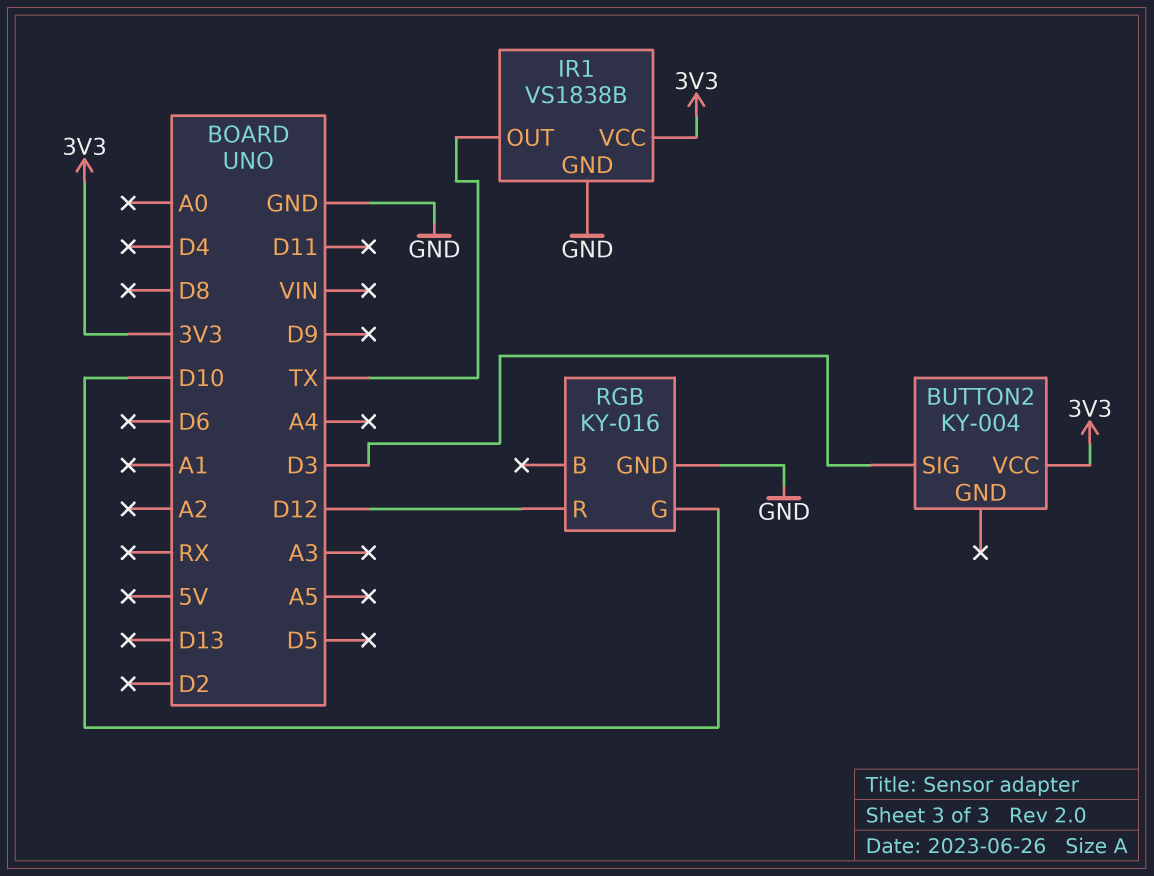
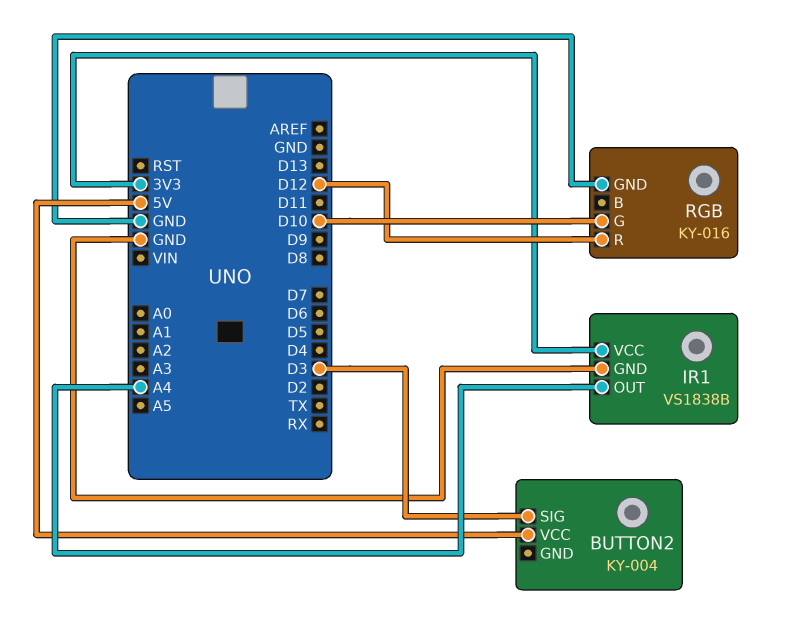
BUTTON2 pin VCC: 3V3 -> 5V
IR1 pin OUT: TX -> A4

